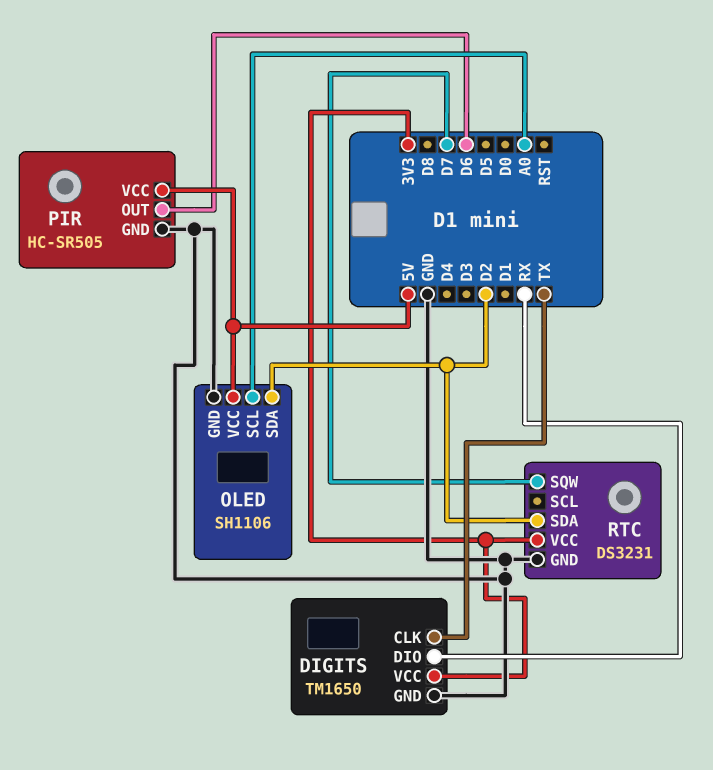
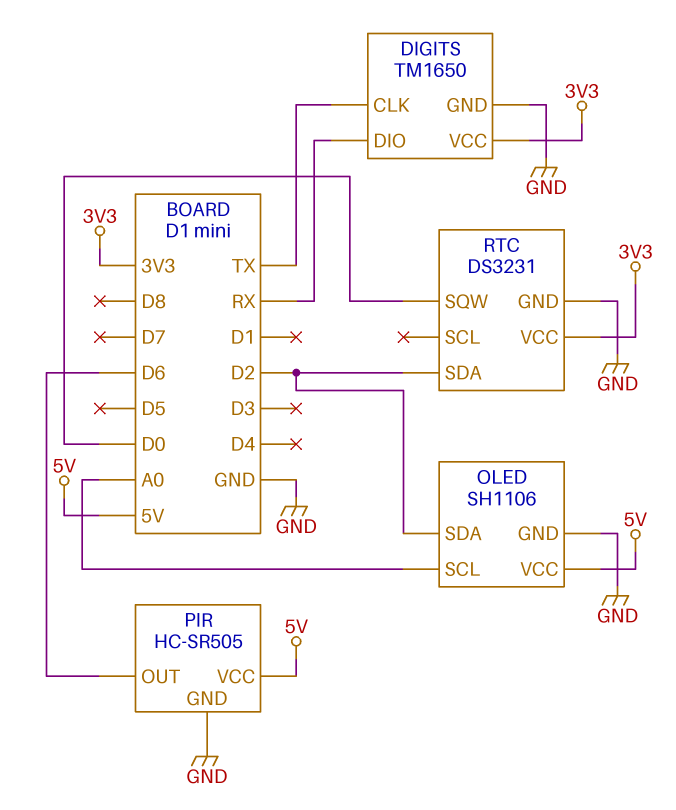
RTC pin SQW: D7 -> D0

